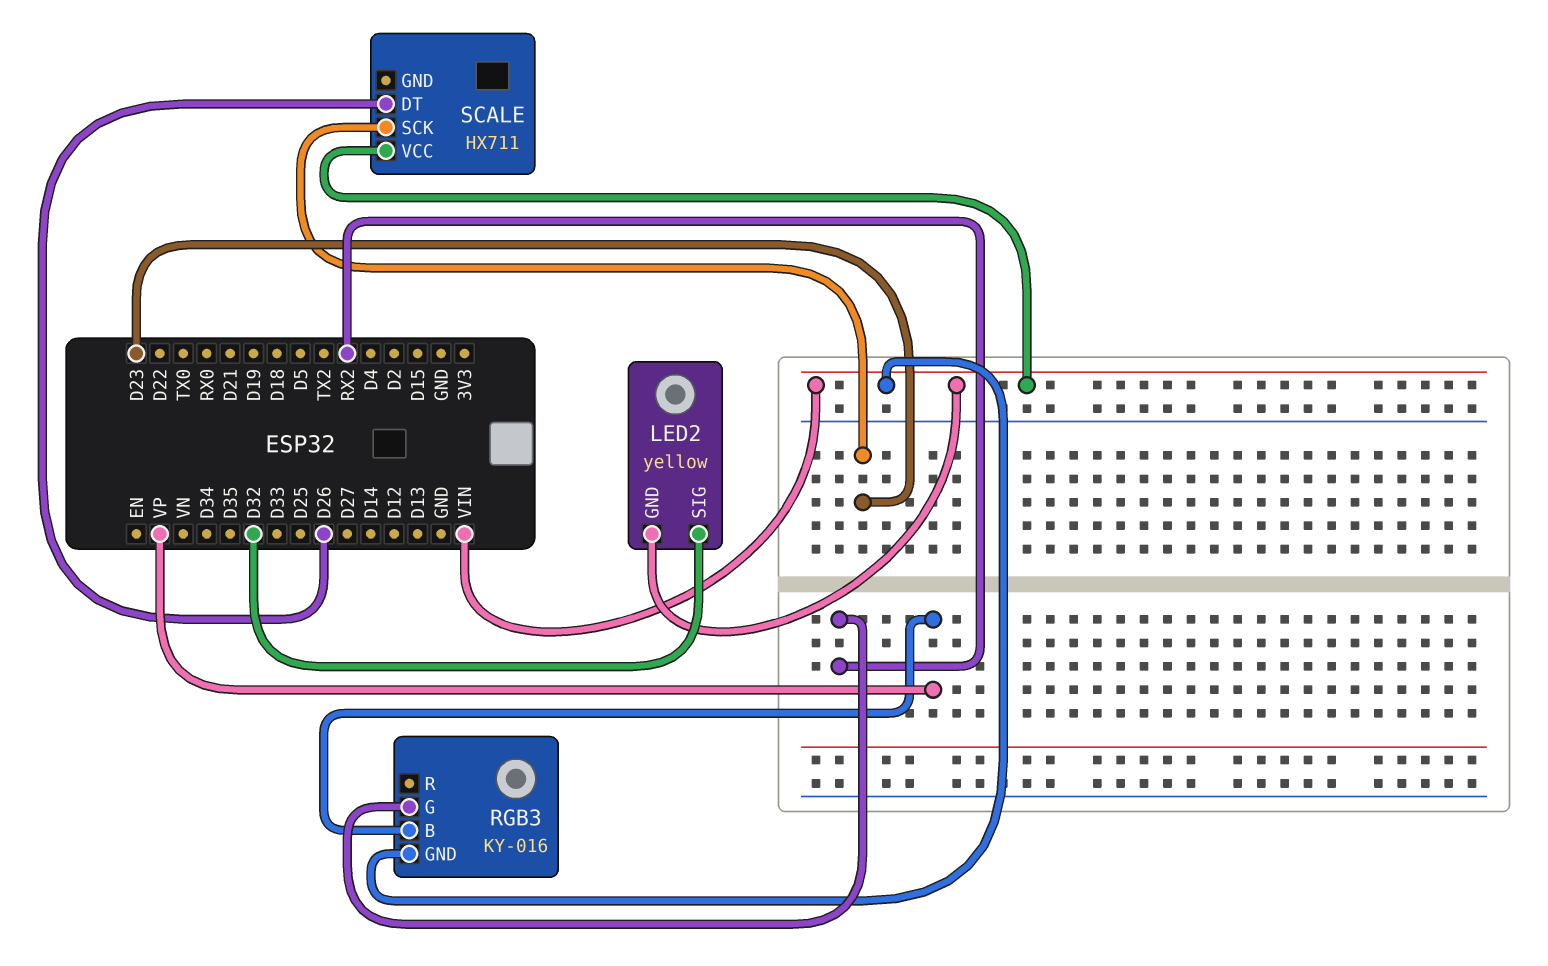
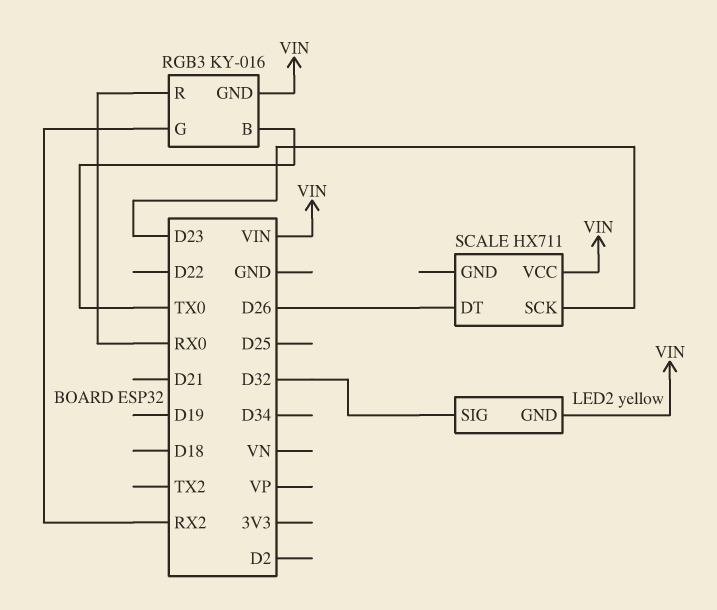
RGB3 pin B: VP -> TX0
RGB3 pin R: none -> RX0

